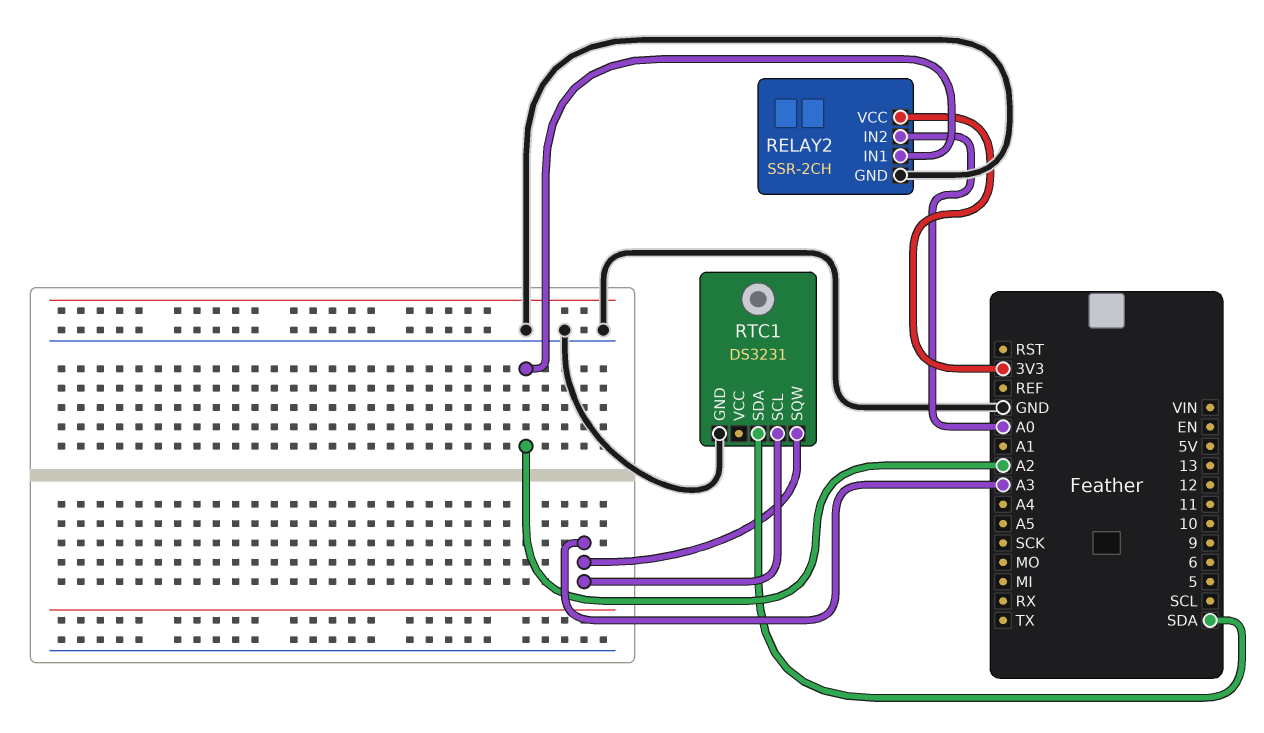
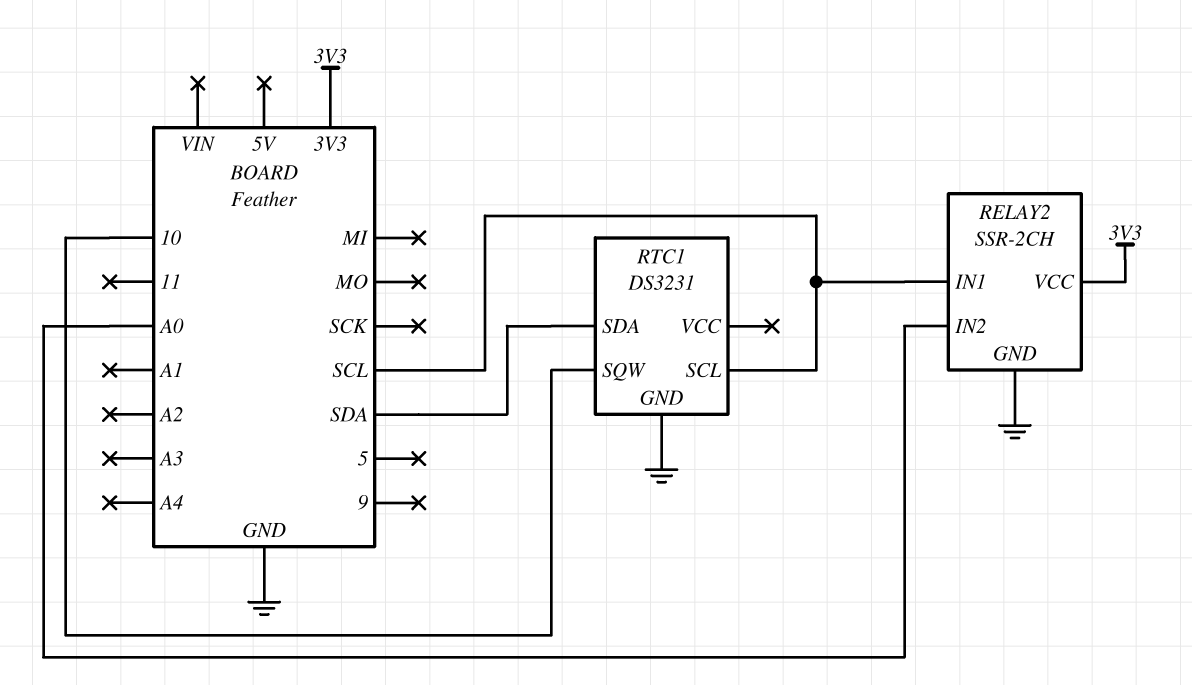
RELAY2 pin IN1: A2 -> SCL
RTC1 pin SCL: A3 -> SCL
RTC1 pin SQW: A3 -> 10

